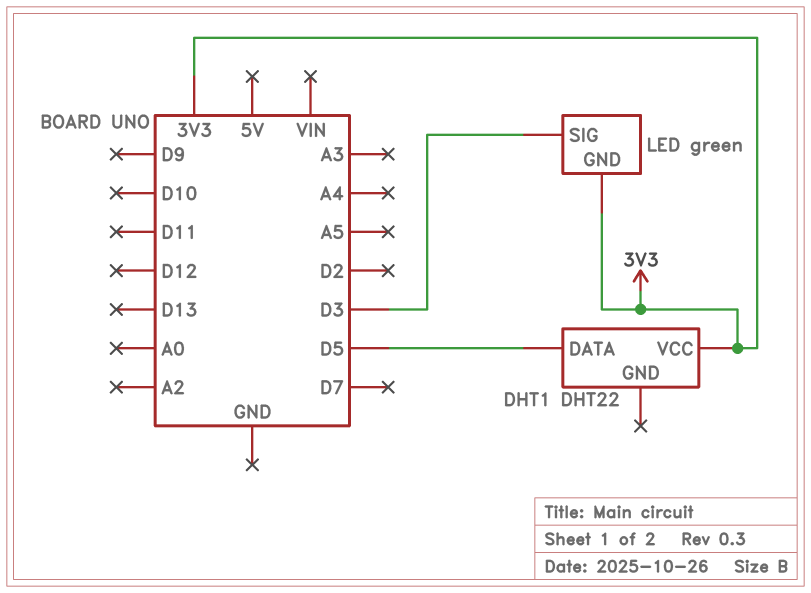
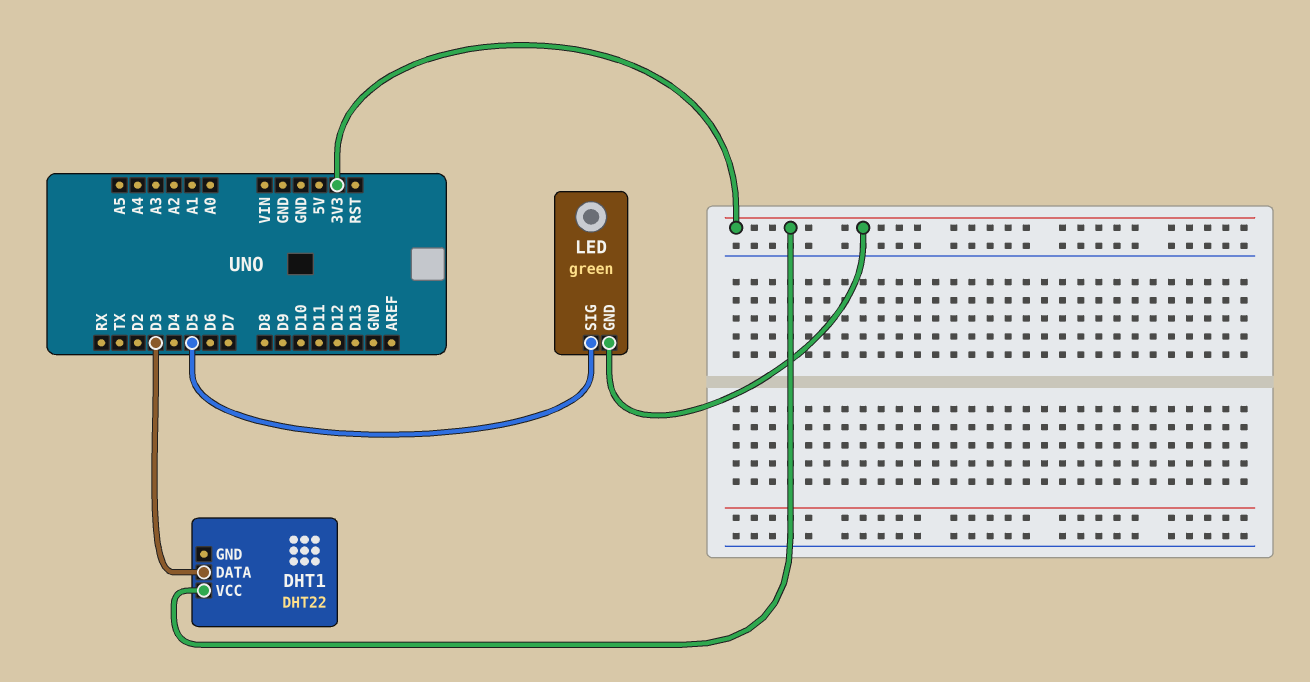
DHT1 pin DATA: D5 -> D3
LED pin SIG: D3 -> D5

